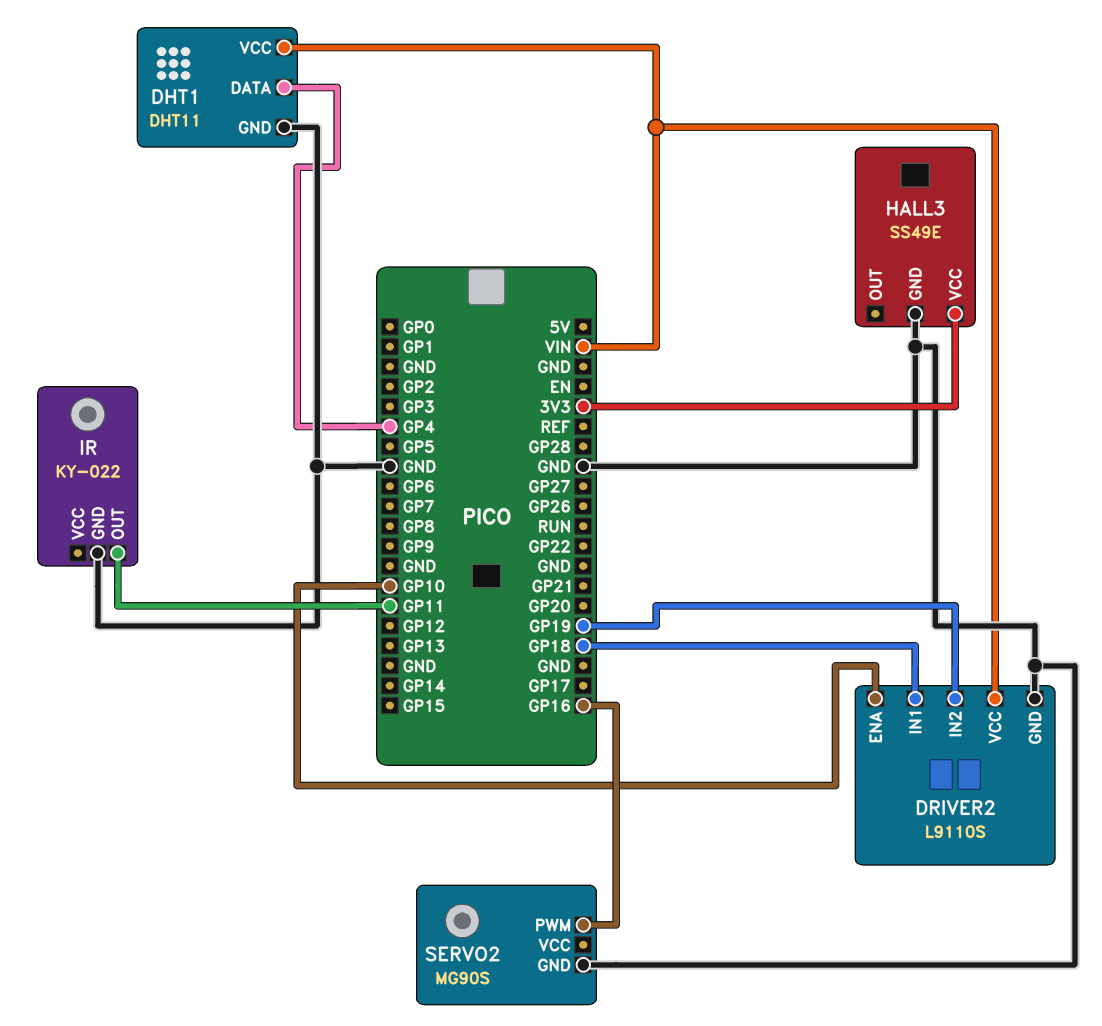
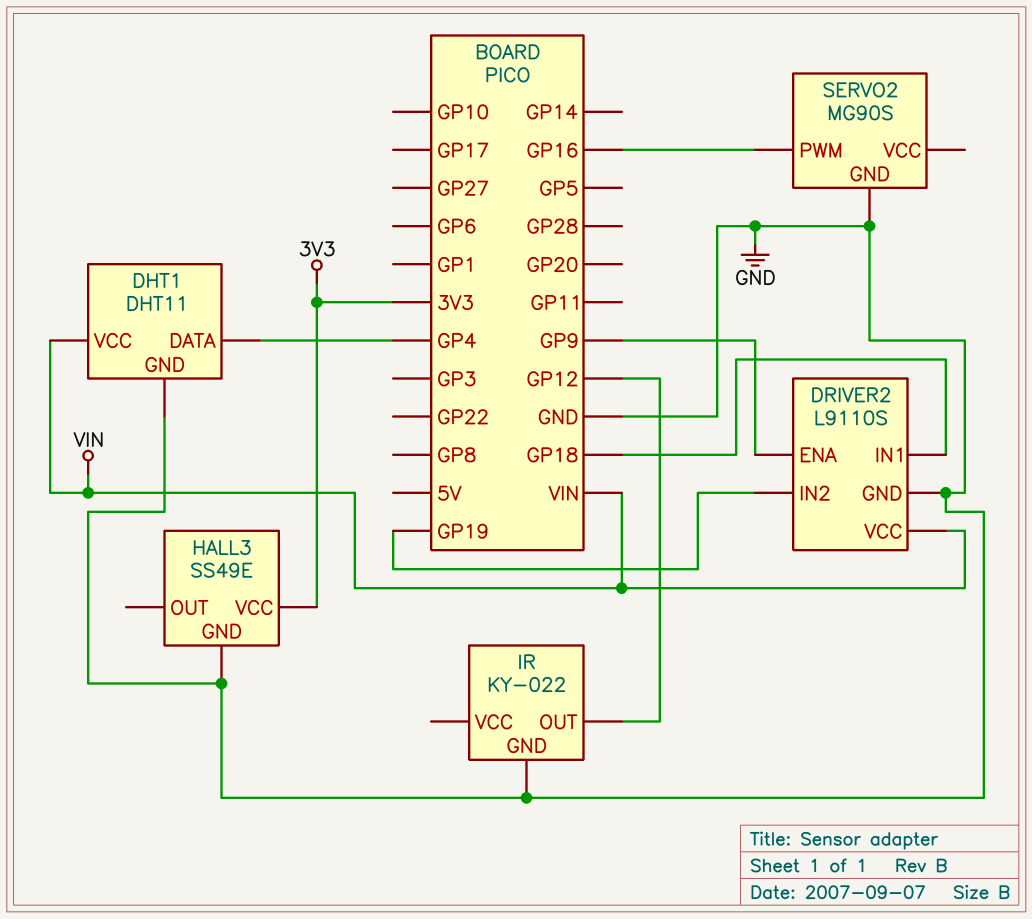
DRIVER2 pin ENA: GP10 -> GP9
IR pin OUT: GP11 -> GP12

